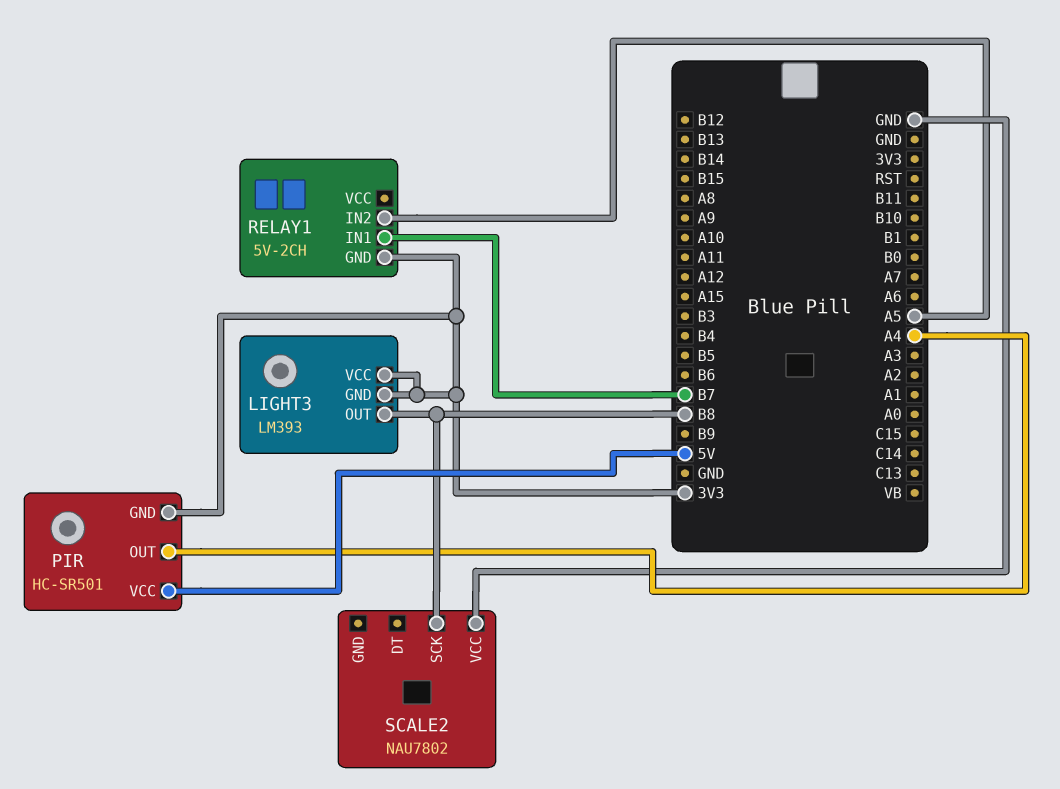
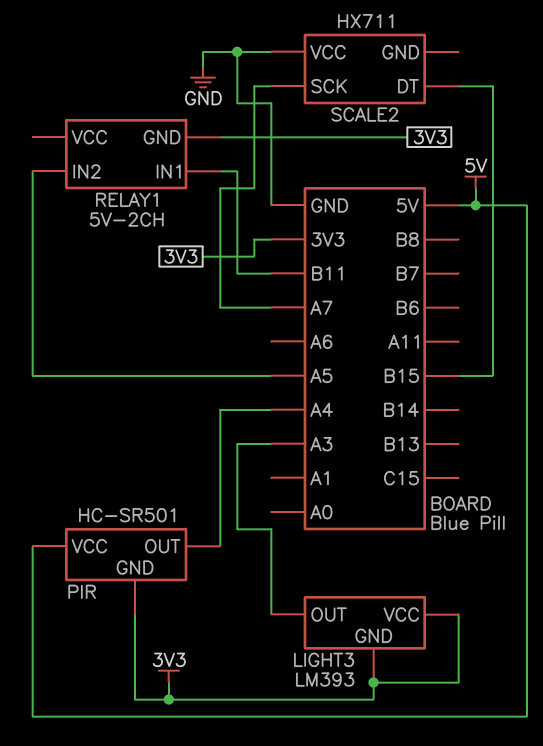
LIGHT3 pin OUT: B8 -> A3
RELAY1 pin IN1: B7 -> B11
SCALE2: NAU7802 -> HX711
SCALE2 pin DT: none -> B15
SCALE2 pin SCK: B8 -> A7

